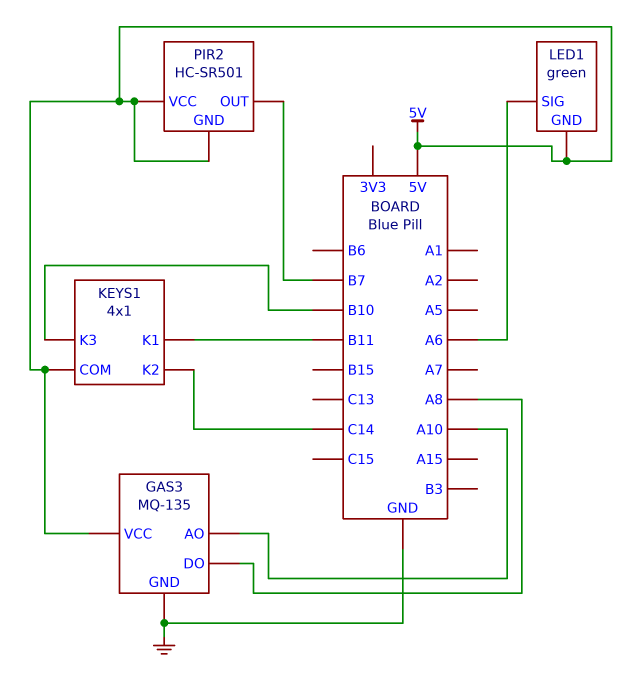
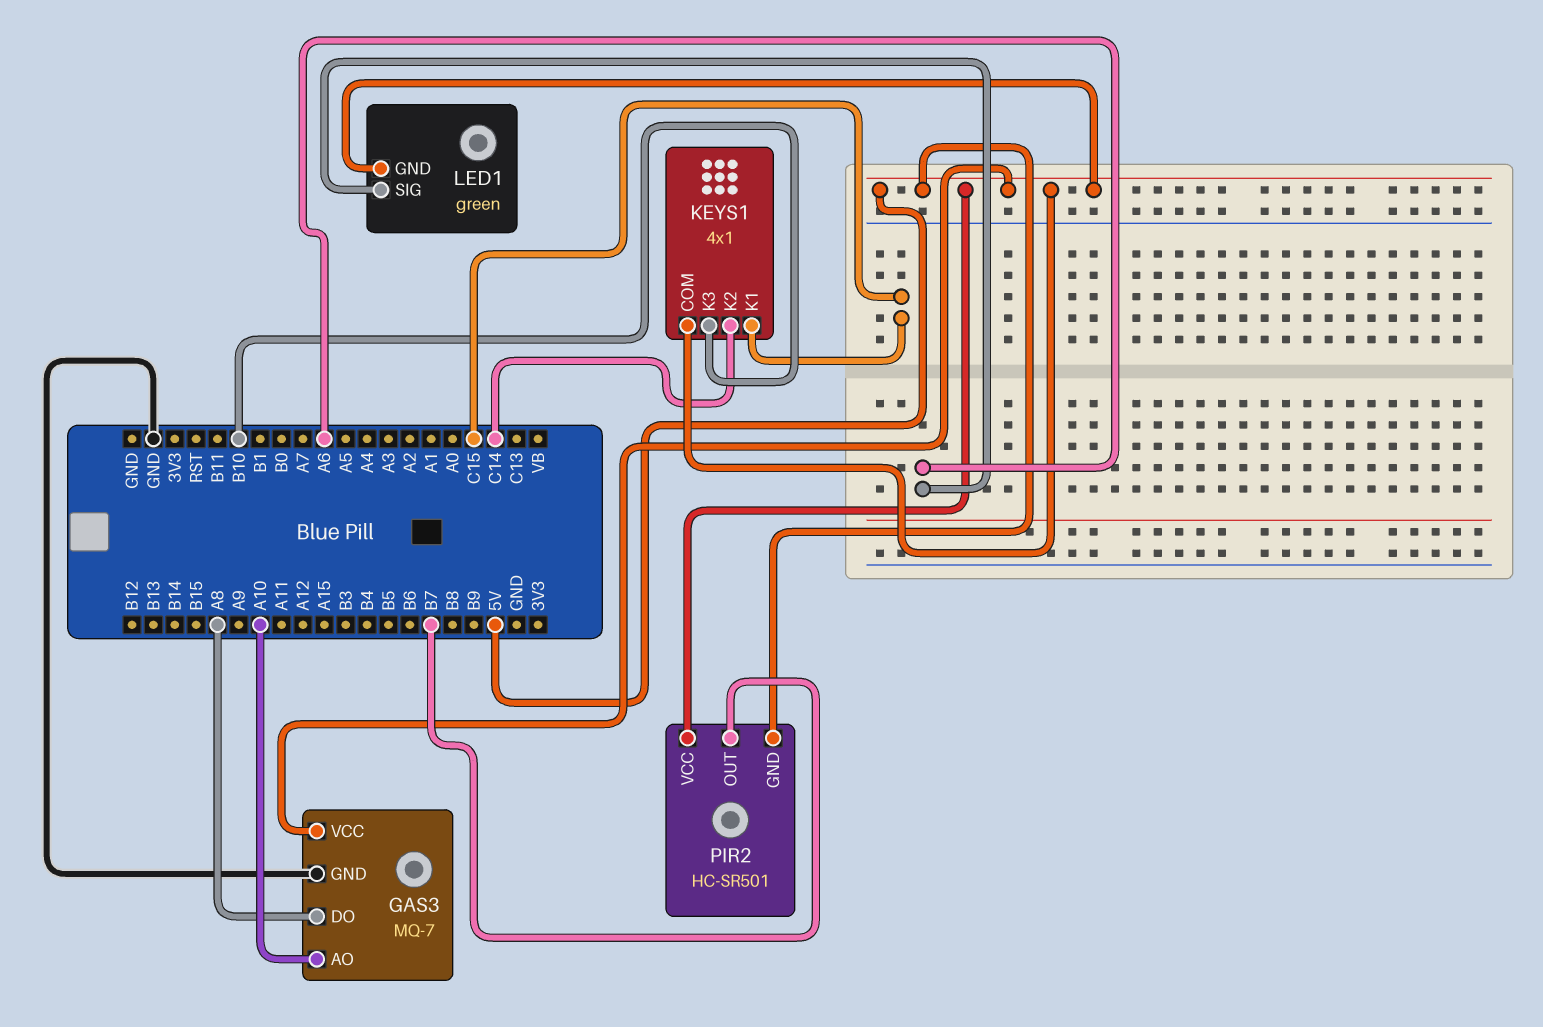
GAS3: MQ-135 -> MQ-7
KEYS1 pin K1: B11 -> C15

